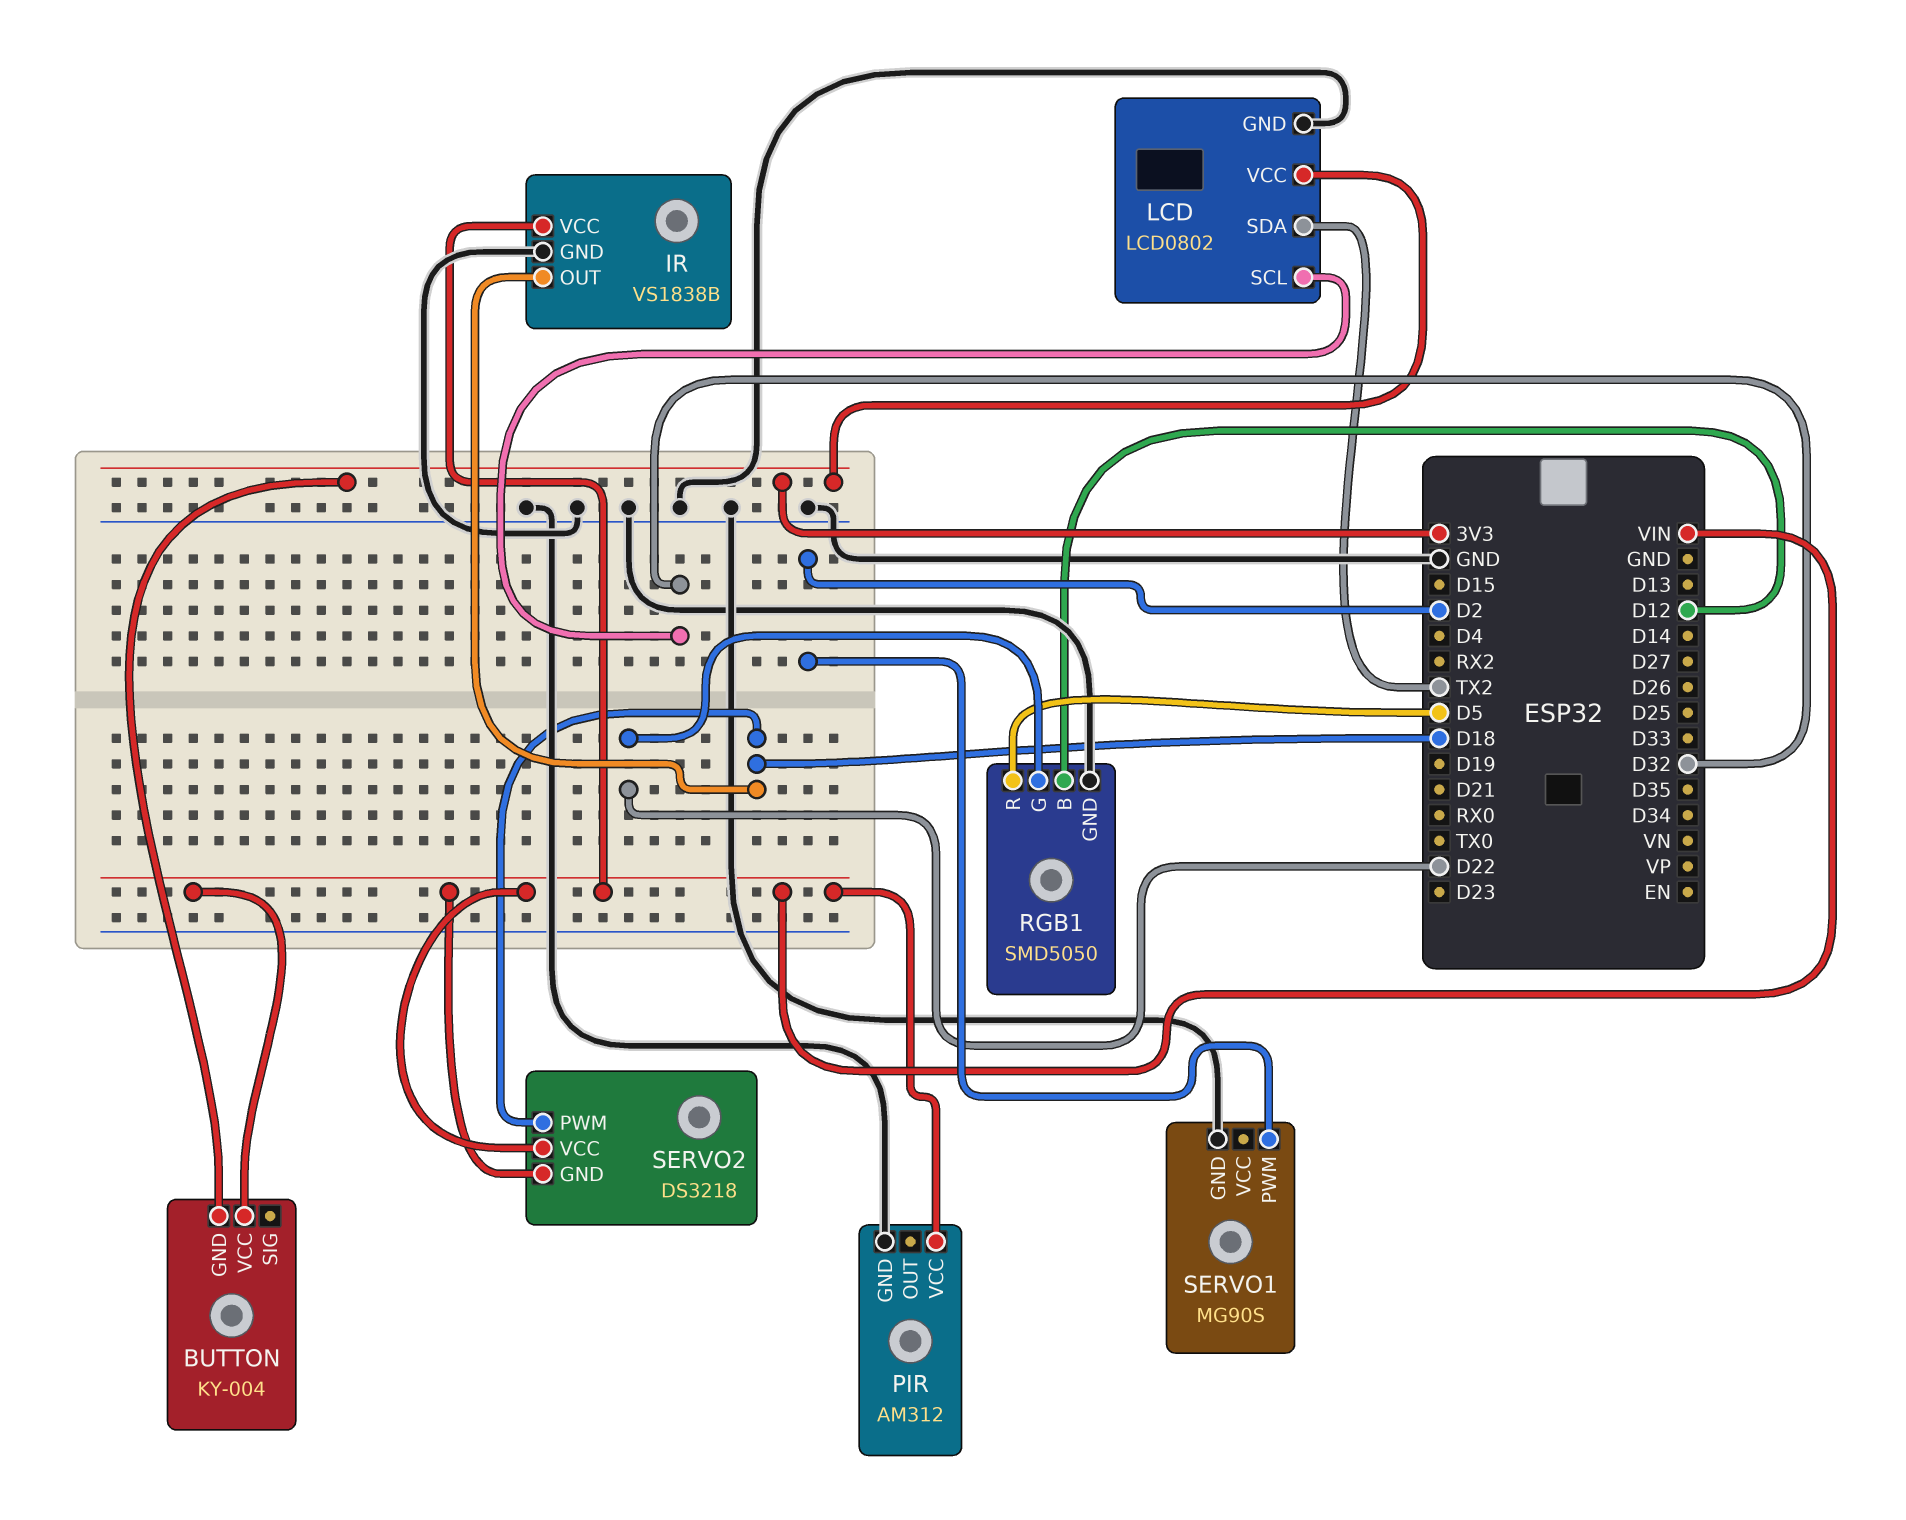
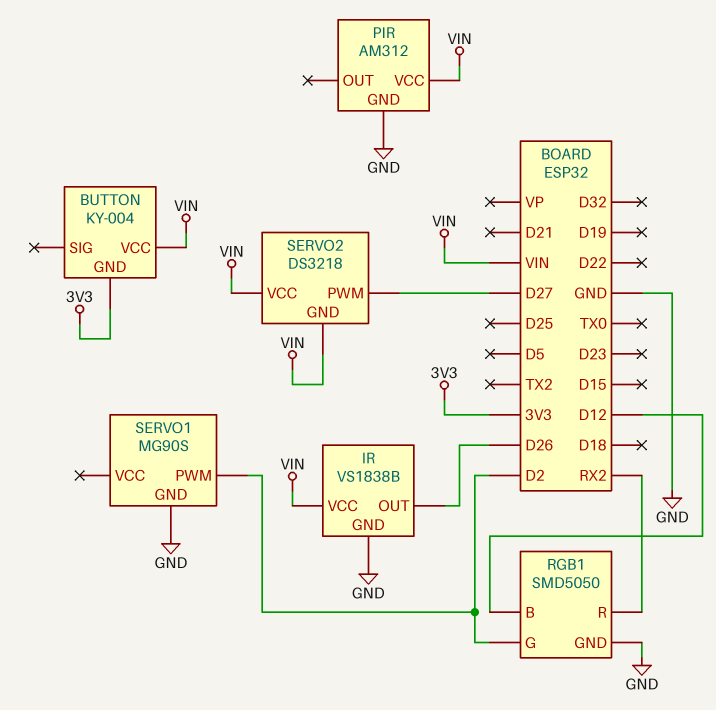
IR pin OUT: D18 -> D26
LCD: LCD0802 -> none
LCD pin GND: GND -> none
LCD pin SCL: D32 -> none
LCD pin SDA: TX2 -> none
LCD pin VCC: 3V3 -> none
RGB1 pin G: D22 -> D2
RGB1 pin R: D5 -> RX2
SERVO2 pin PWM: D18 -> D27

